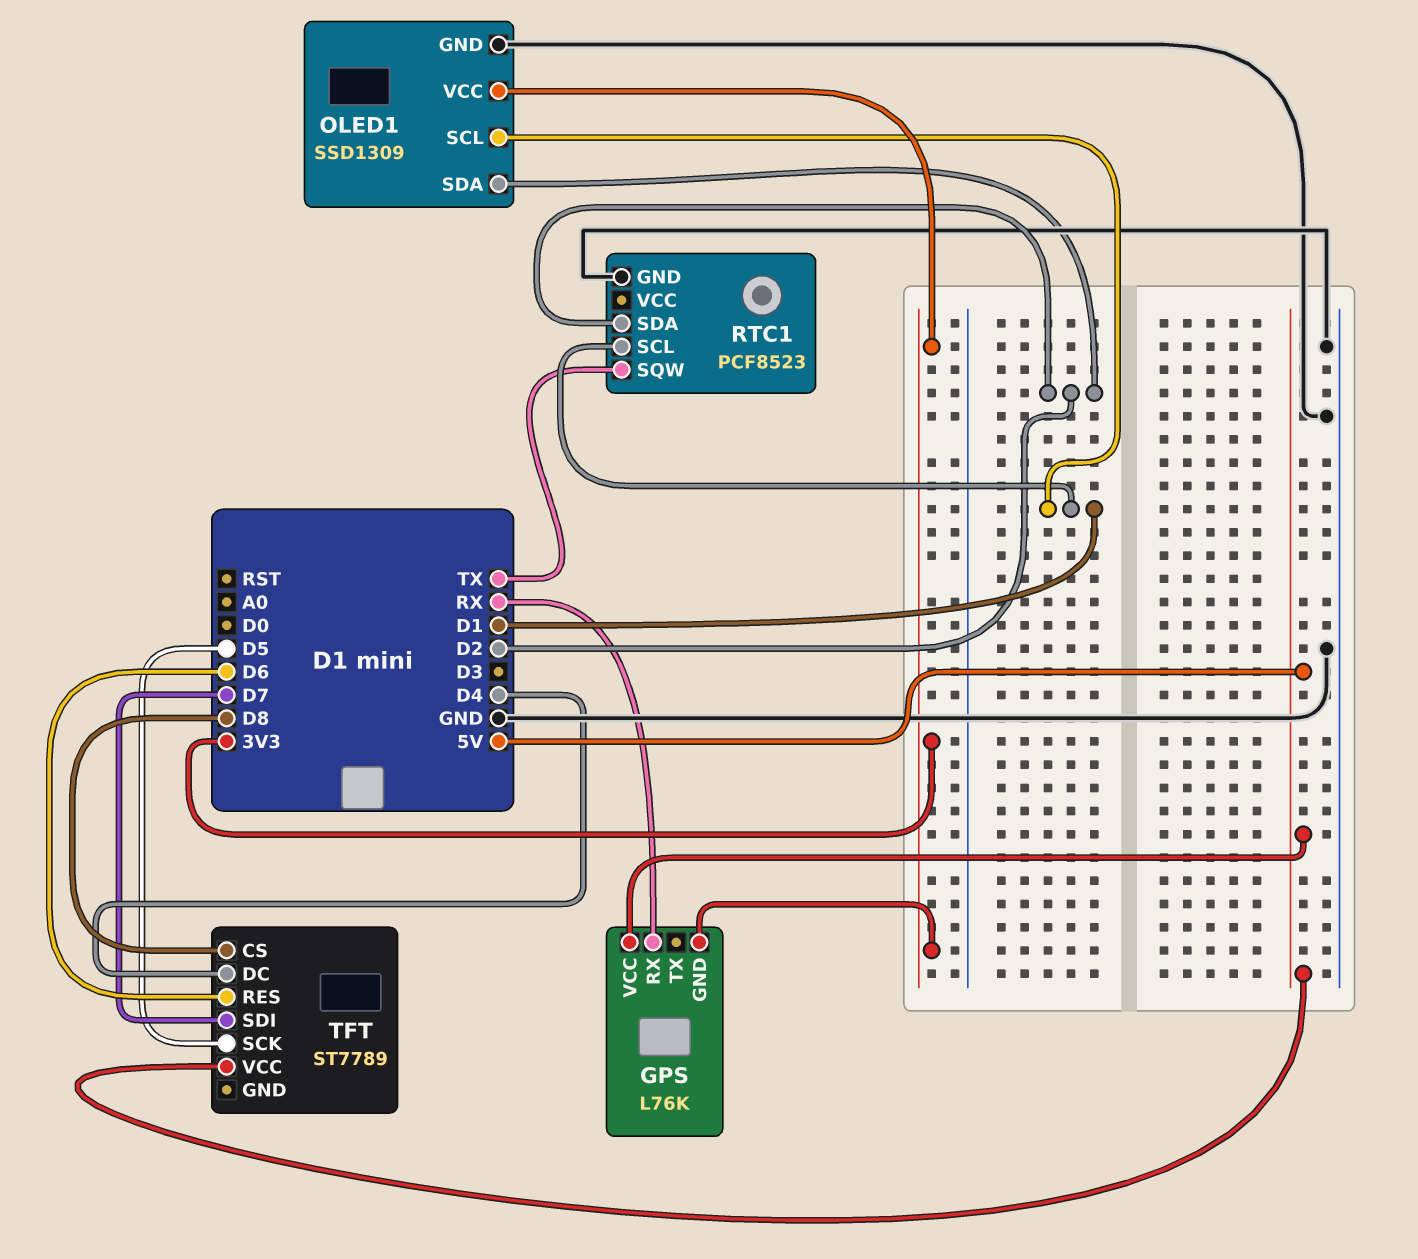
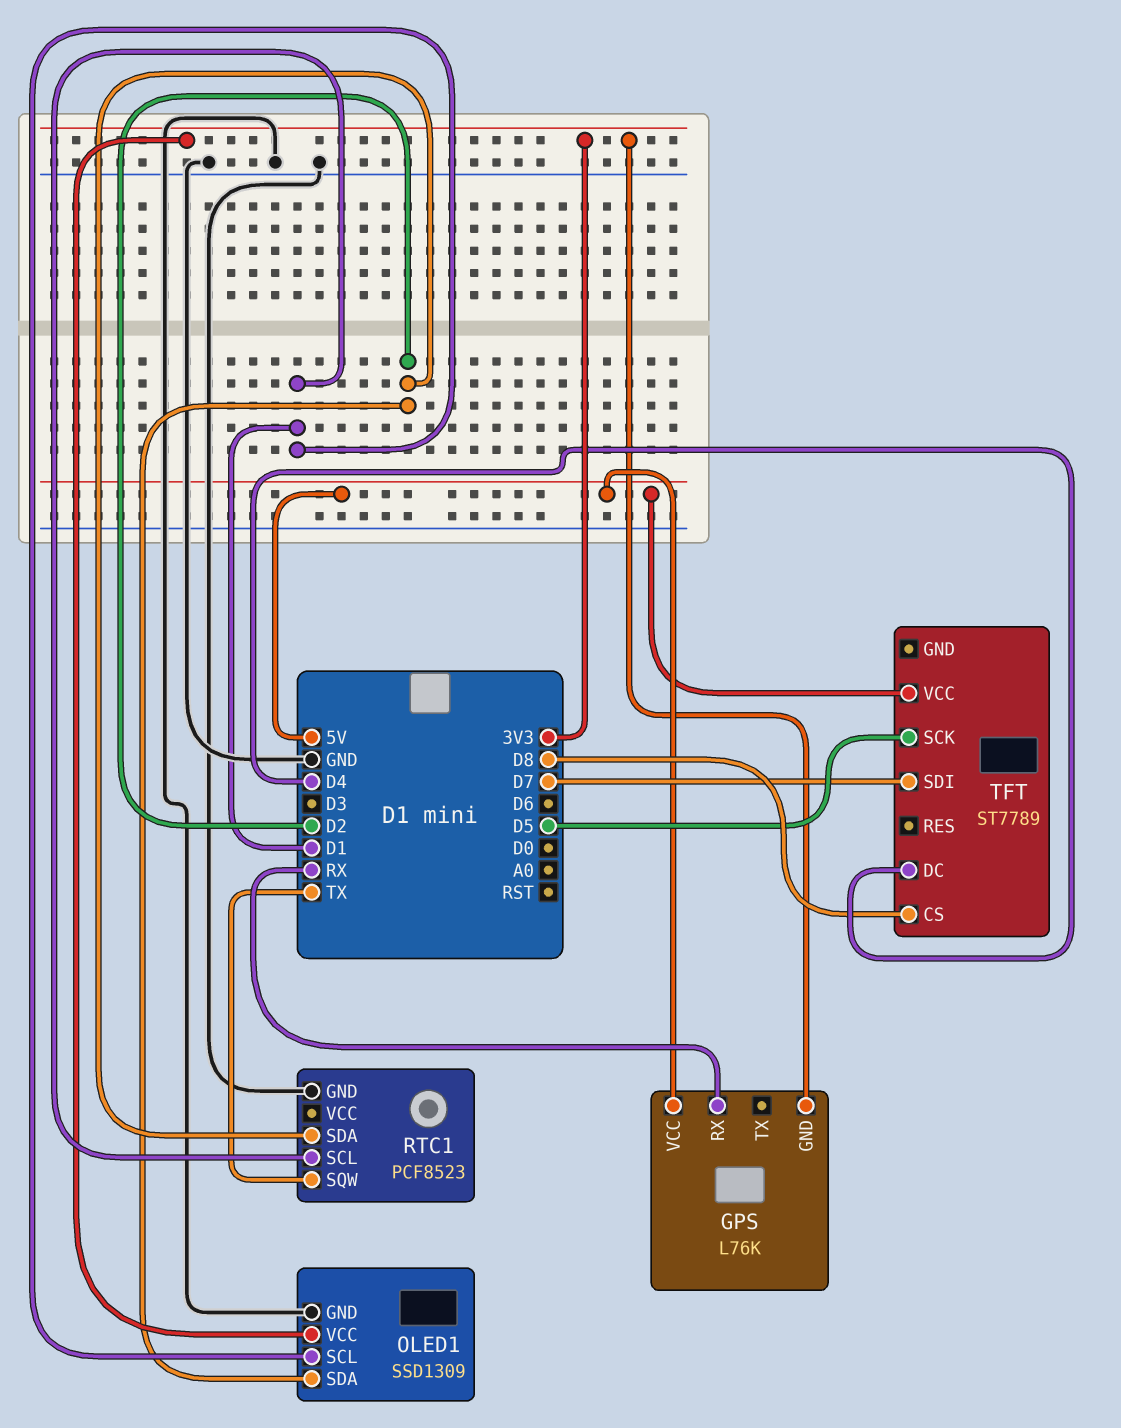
TFT pin RES: D6 -> none

